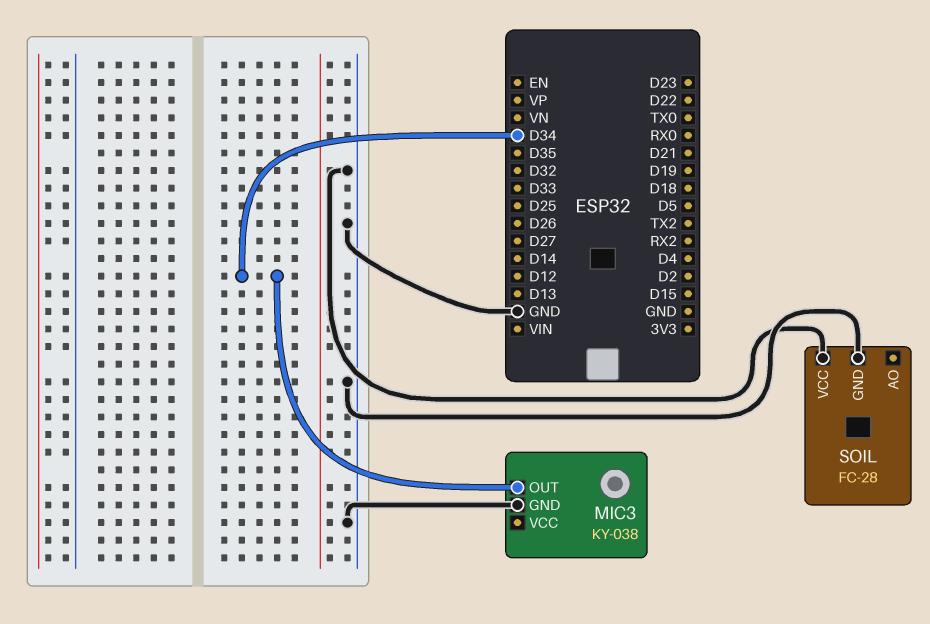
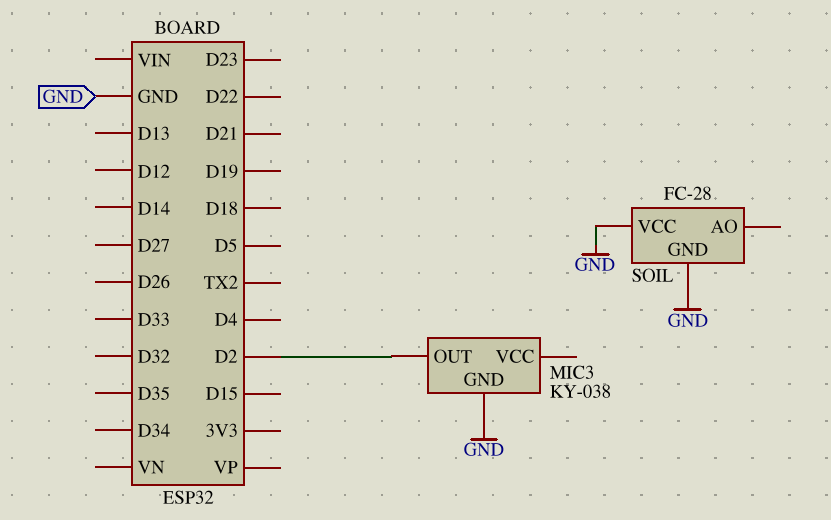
MIC3 pin OUT: D34 -> D2

